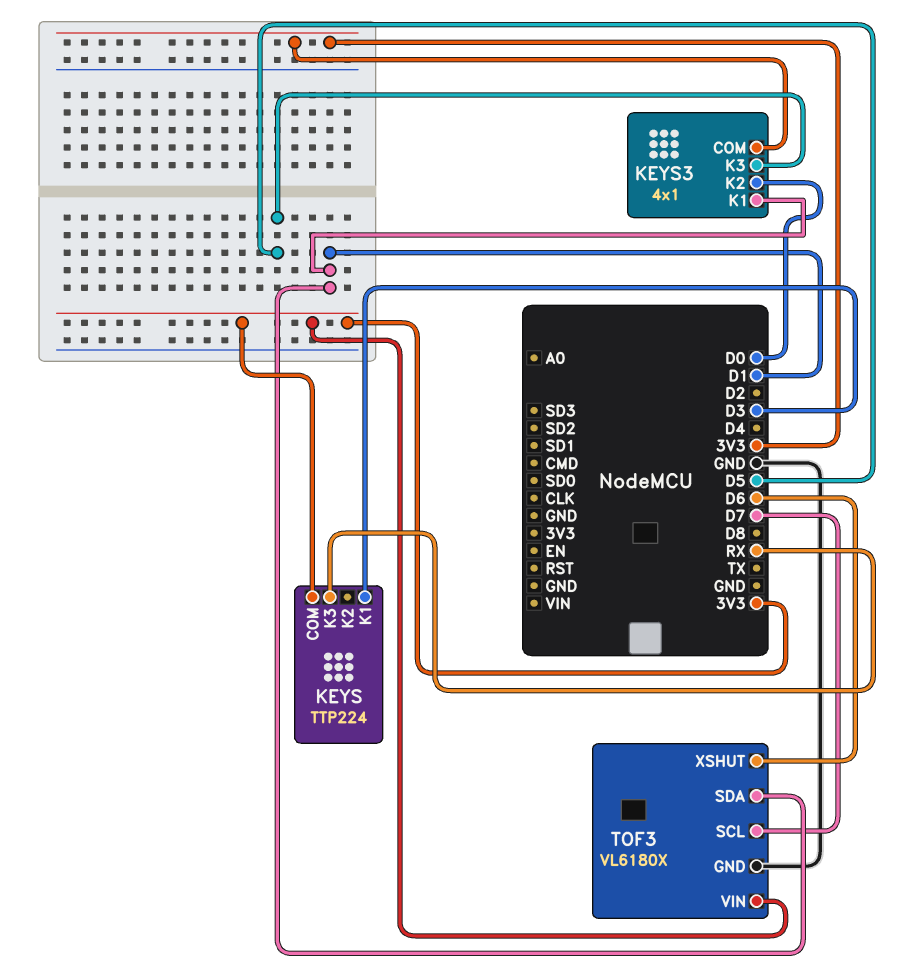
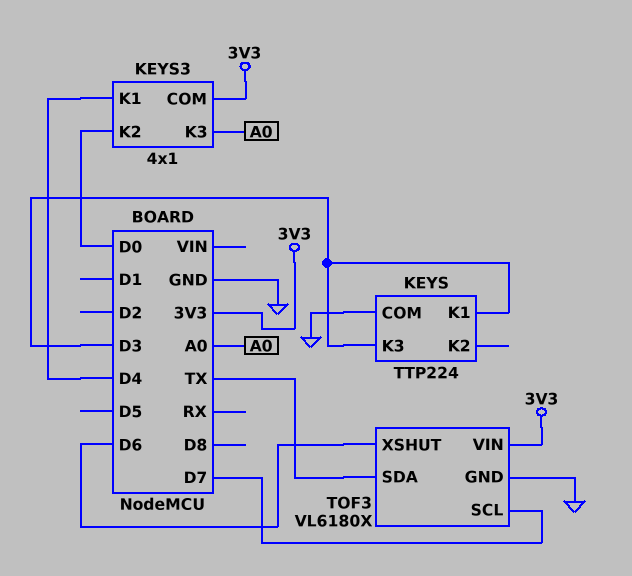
KEYS pin COM: 3V3 -> GND
KEYS pin K3: RX -> D3
KEYS3 pin K1: D1 -> D4
KEYS3 pin K3: D5 -> A0
TOF3 pin SDA: D1 -> TX

